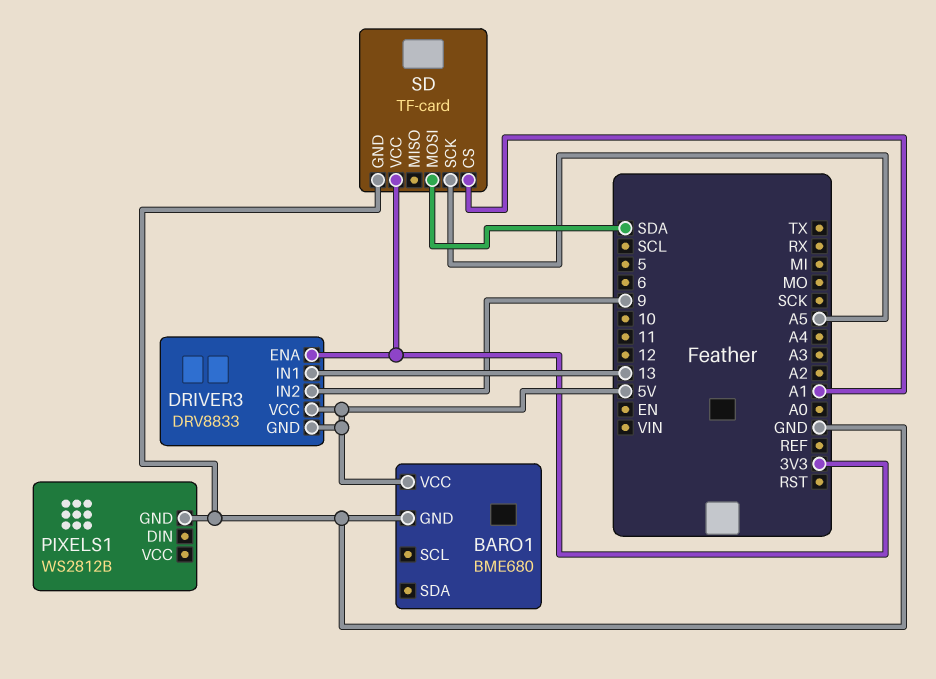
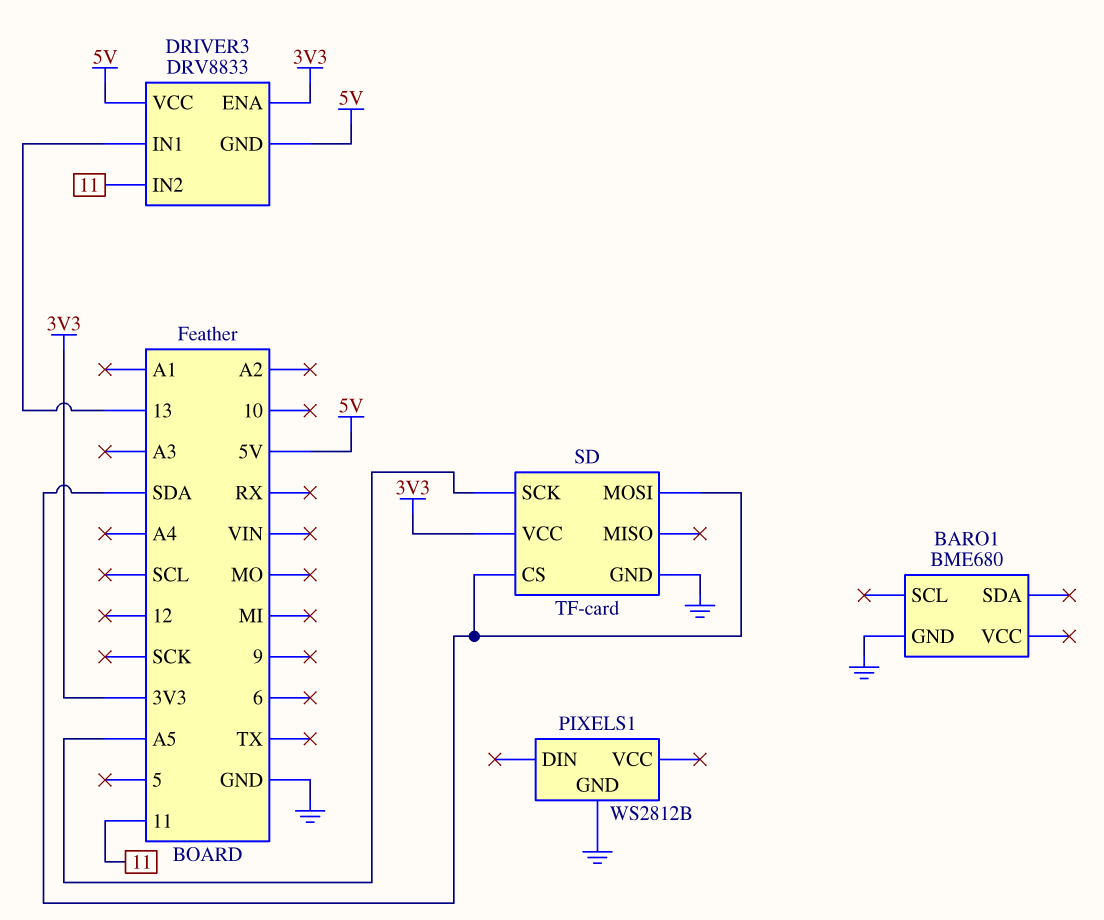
BARO1 pin VCC: 5V -> none
DRIVER3 pin IN2: 9 -> 11
SD pin CS: A1 -> SDA

